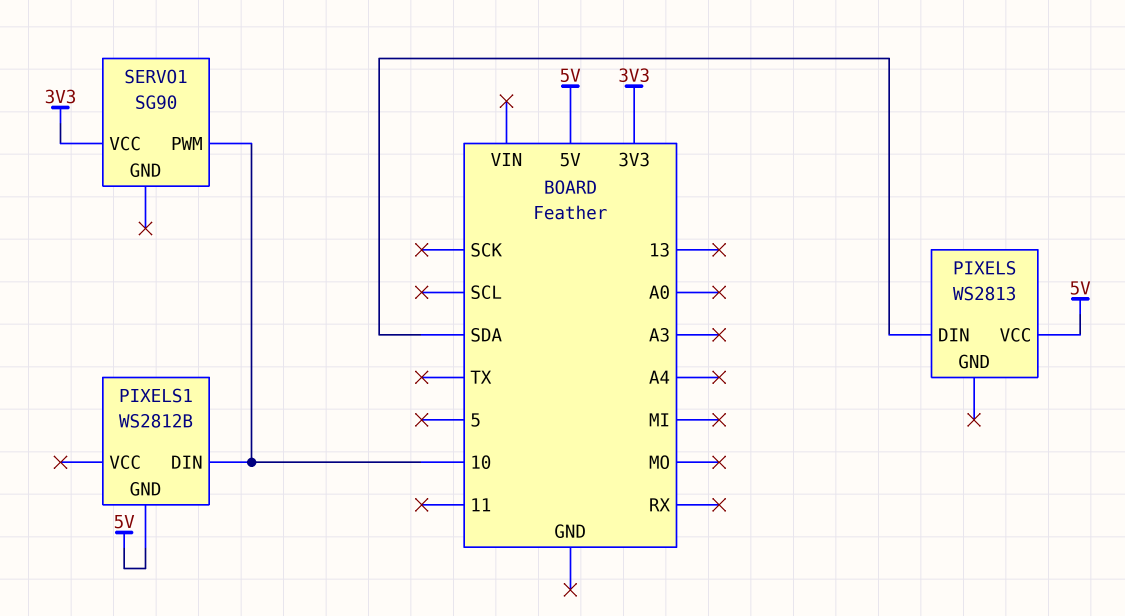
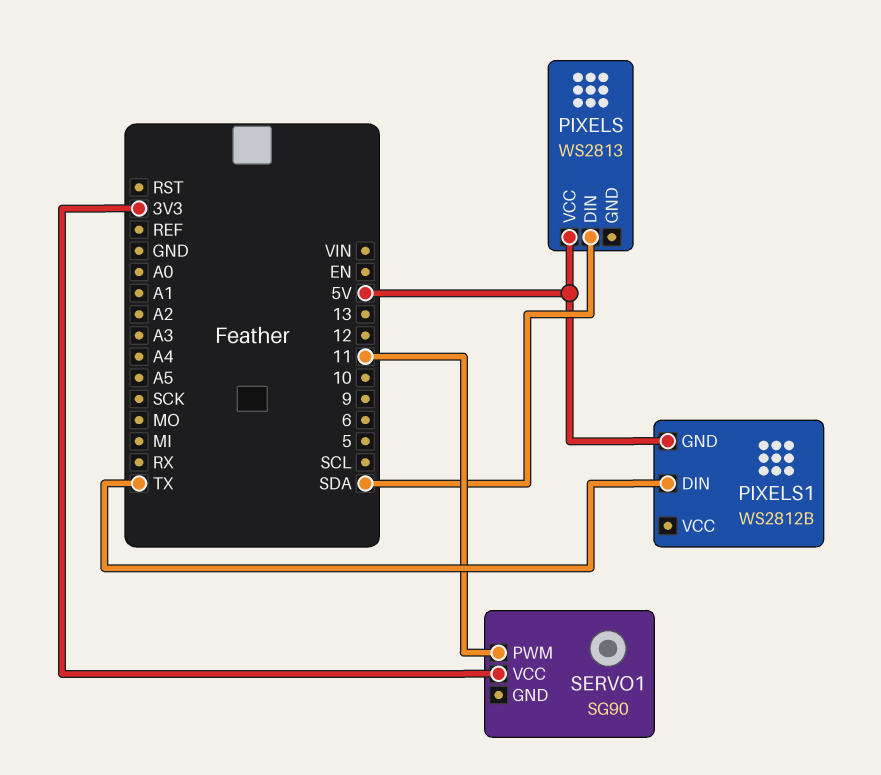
PIXELS1 pin DIN: 10 -> TX
SERVO1 pin PWM: 10 -> 11

